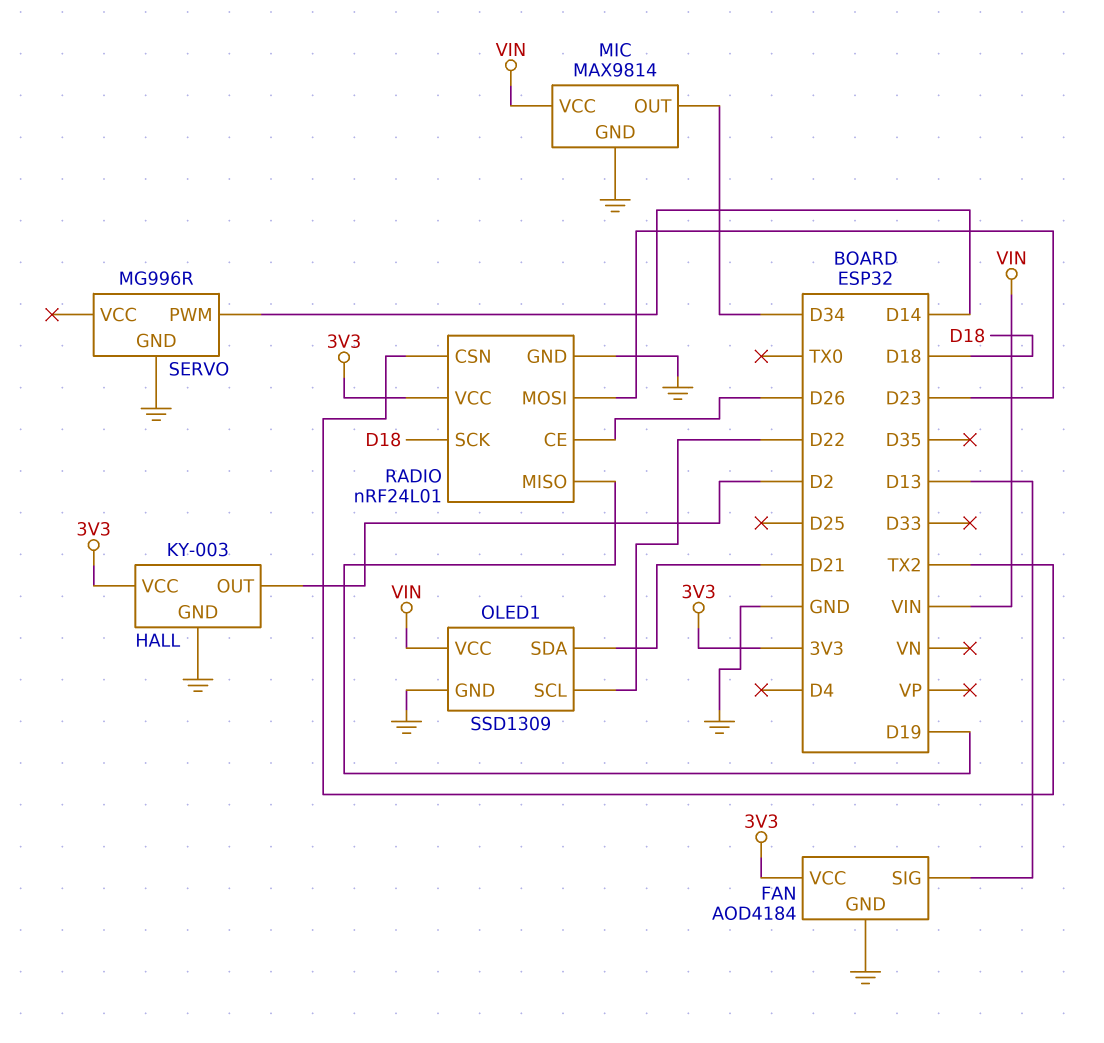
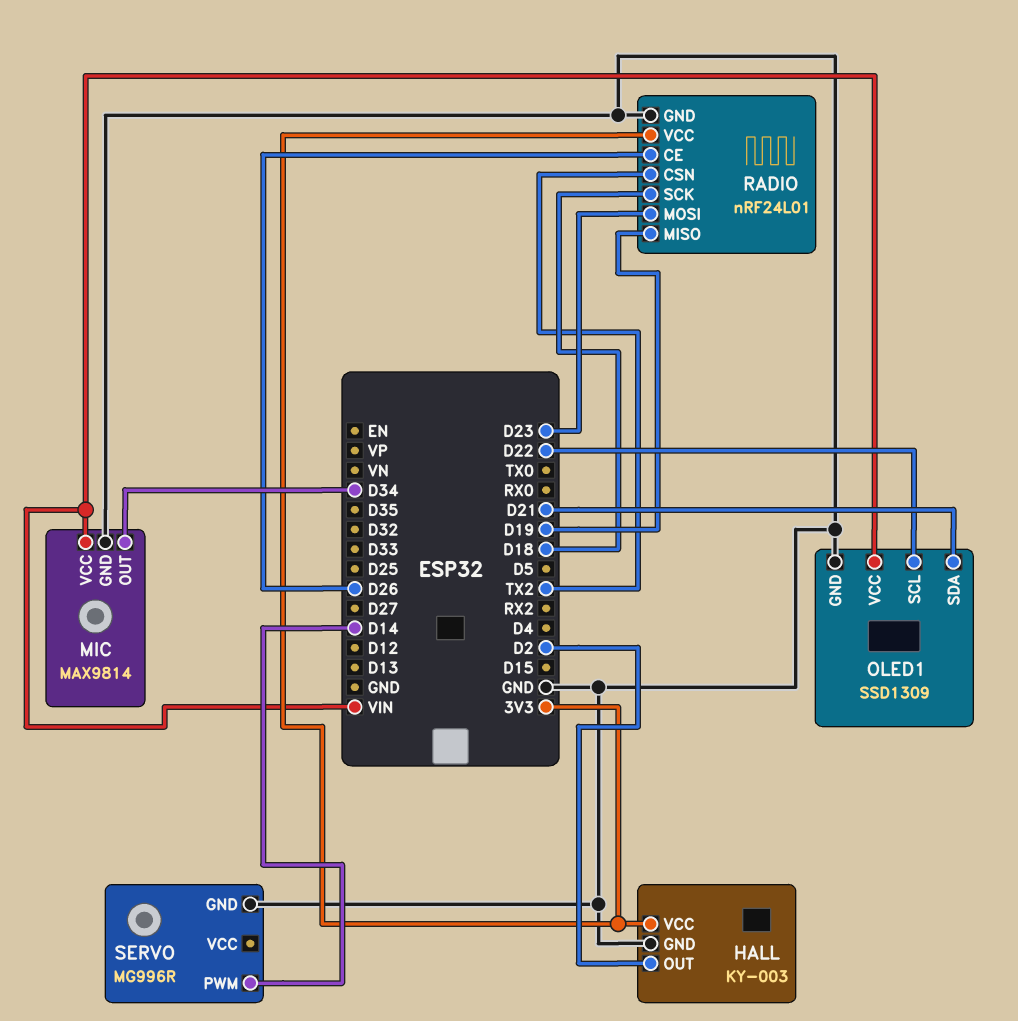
FAN: AOD4184 -> none
FAN pin GND: GND -> none
FAN pin SIG: D13 -> none
FAN pin VCC: 3V3 -> none

